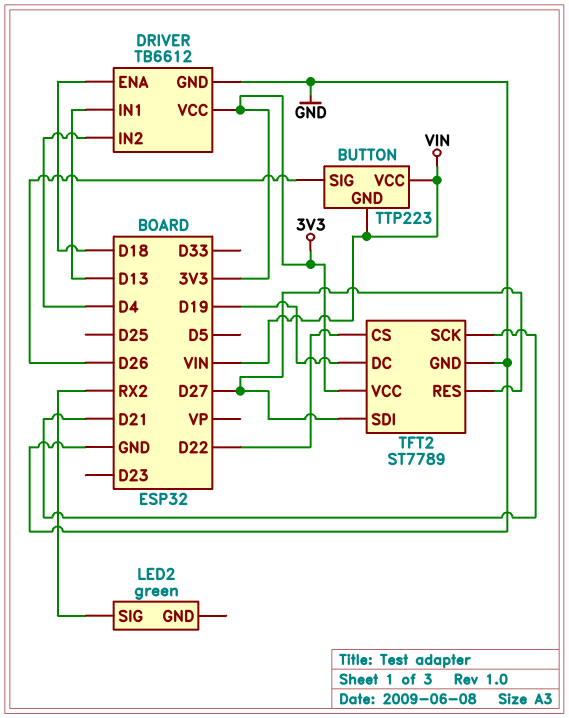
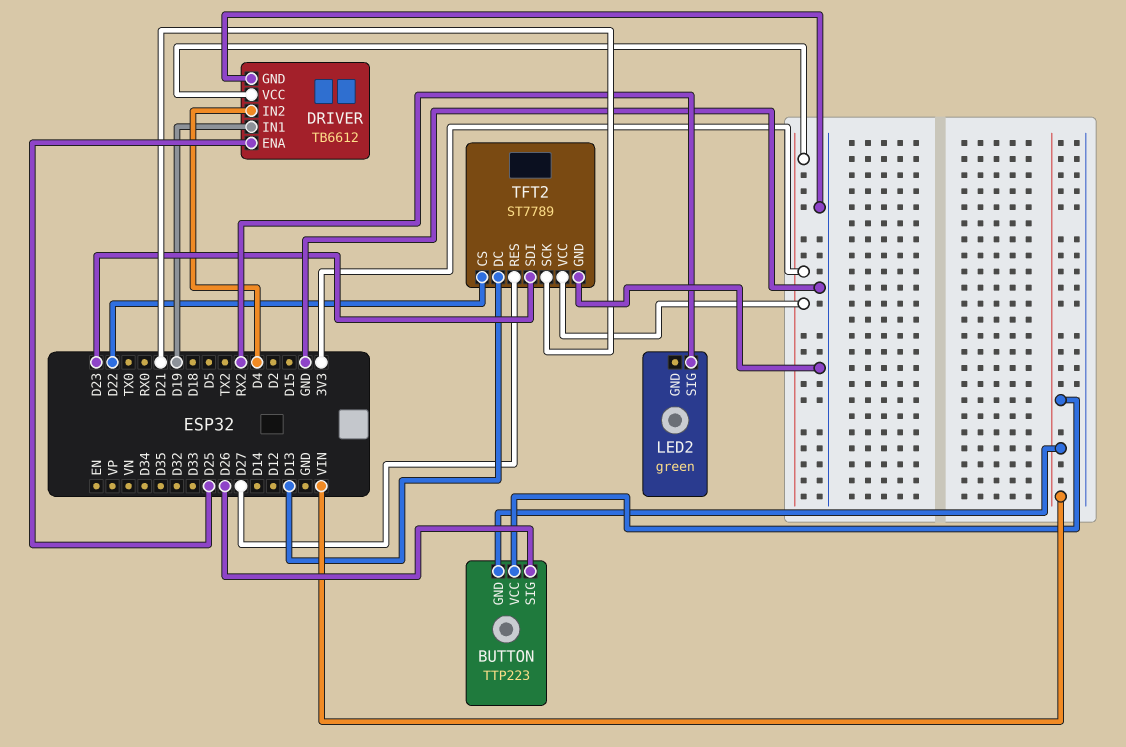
DRIVER pin ENA: D18 -> D25
DRIVER pin IN1: D13 -> D19
TFT2 pin DC: D19 -> D13
TFT2 pin SDI: D27 -> D23

